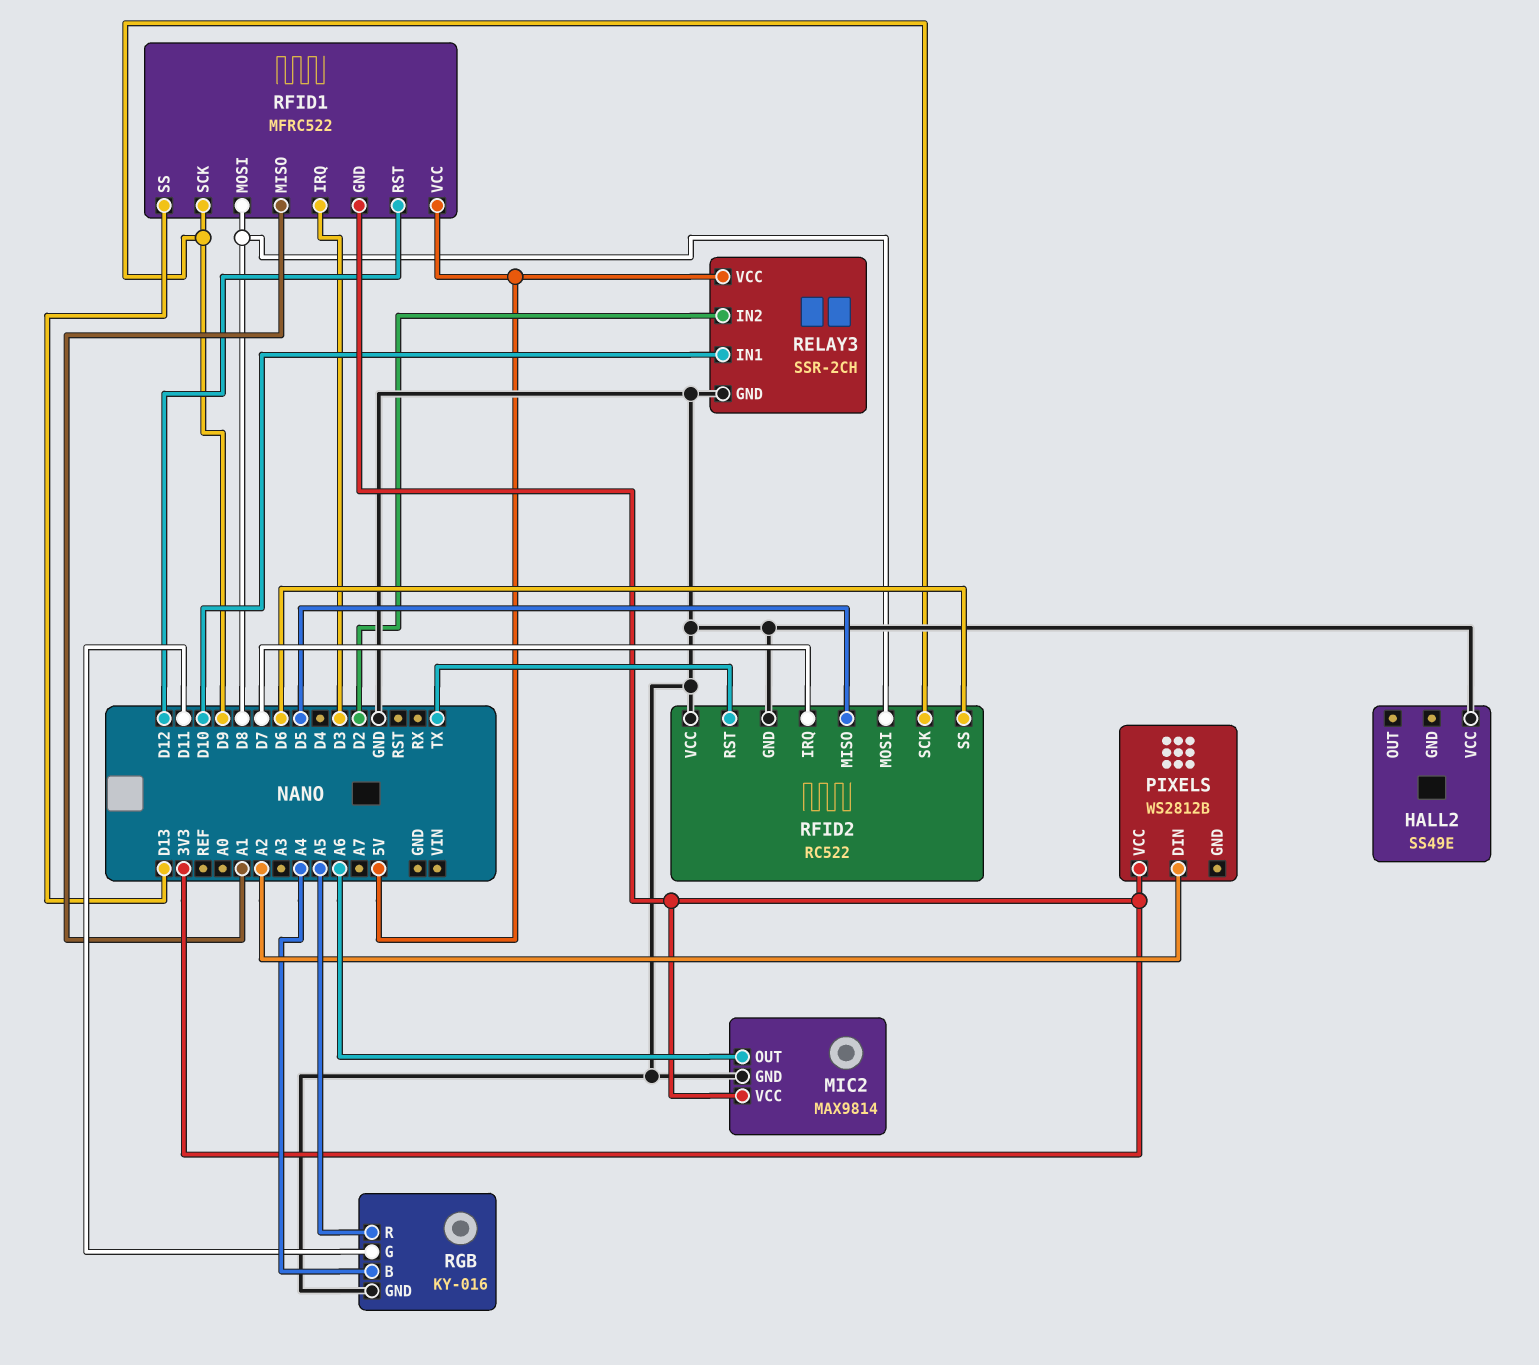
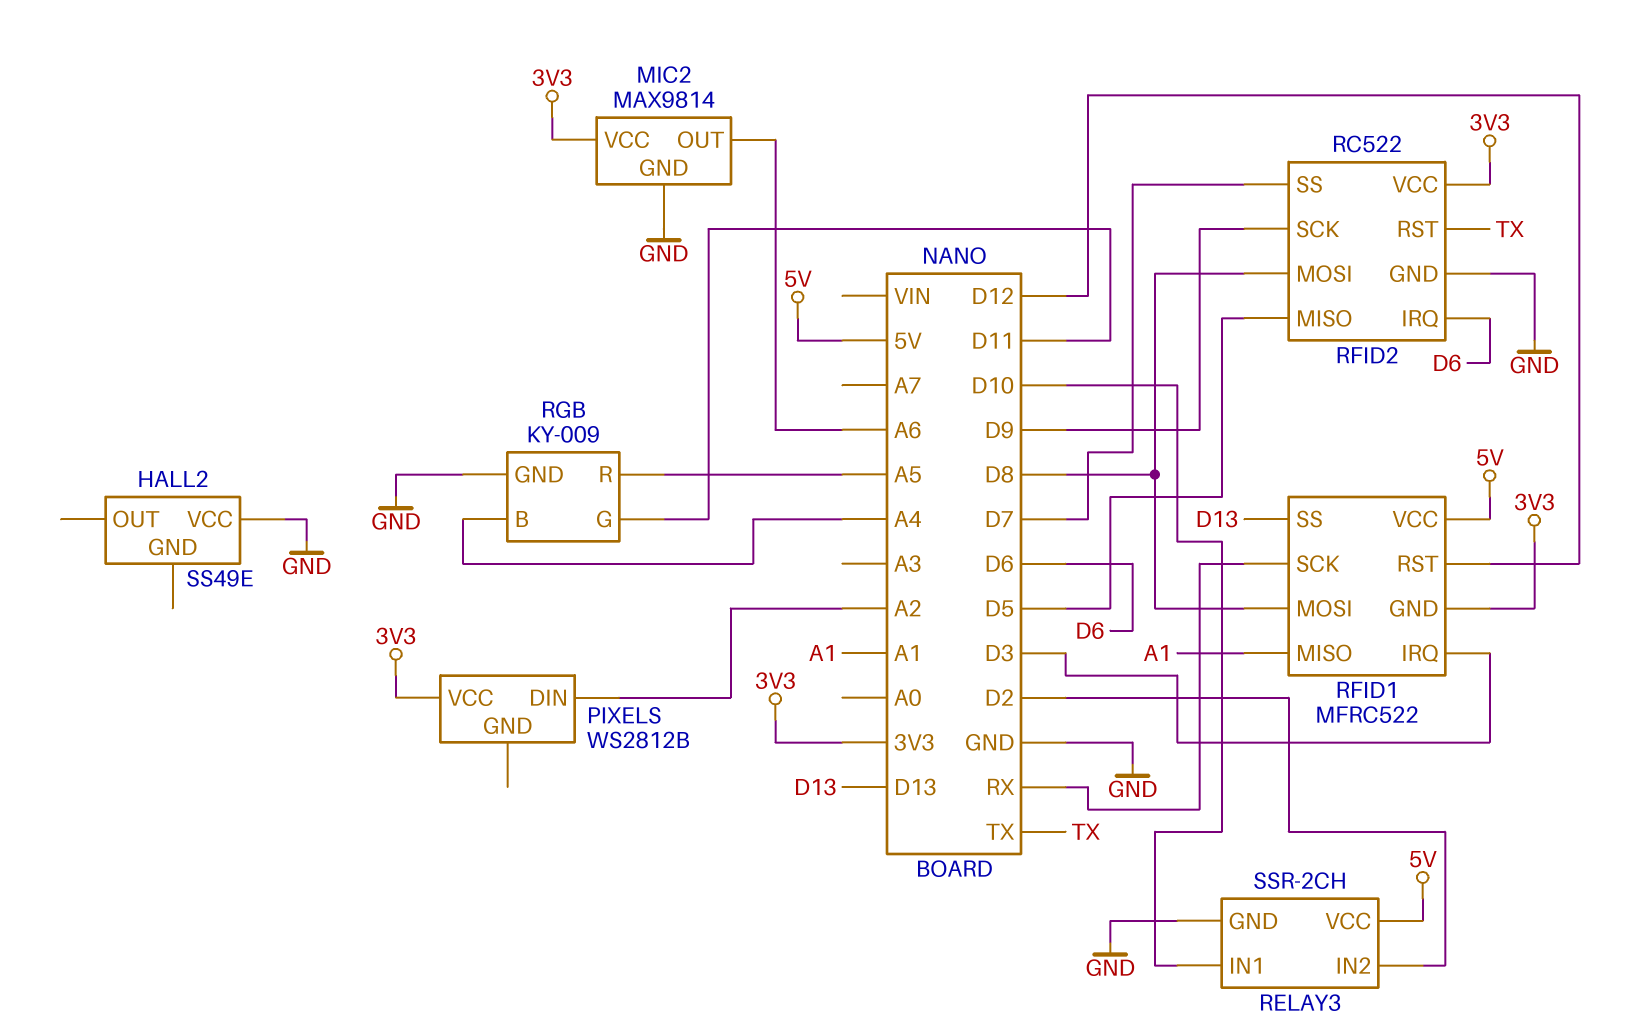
RFID1 pin SCK: D9 -> RX
RFID2 pin IRQ: D7 -> D6
RFID2 pin SS: D6 -> D7
RFID2 pin VCC: GND -> 3V3
RGB: KY-016 -> KY-009

